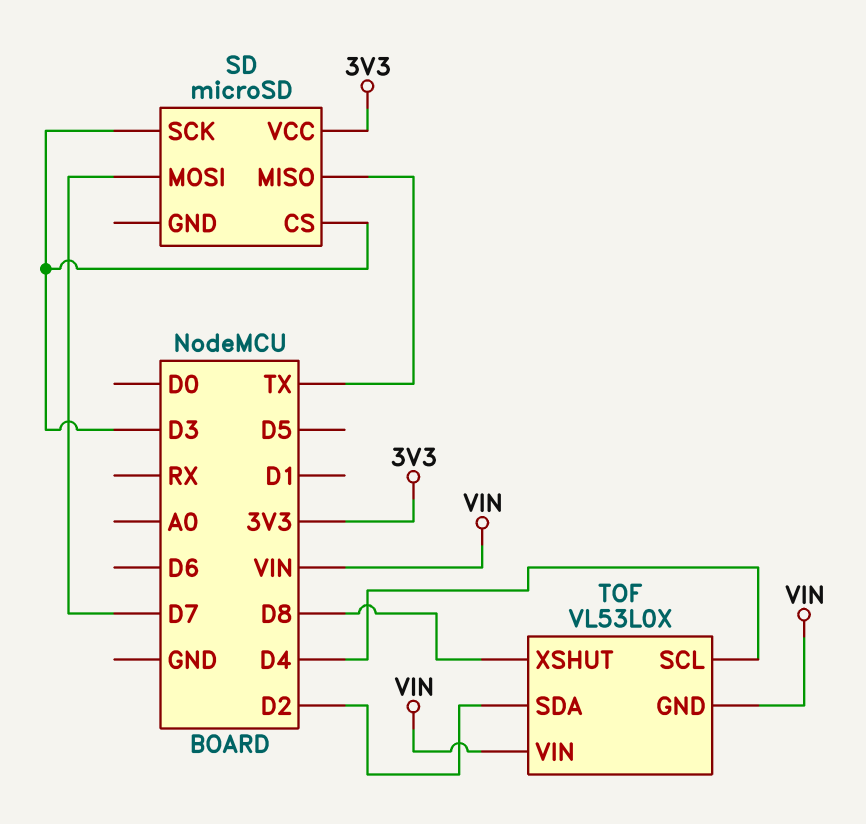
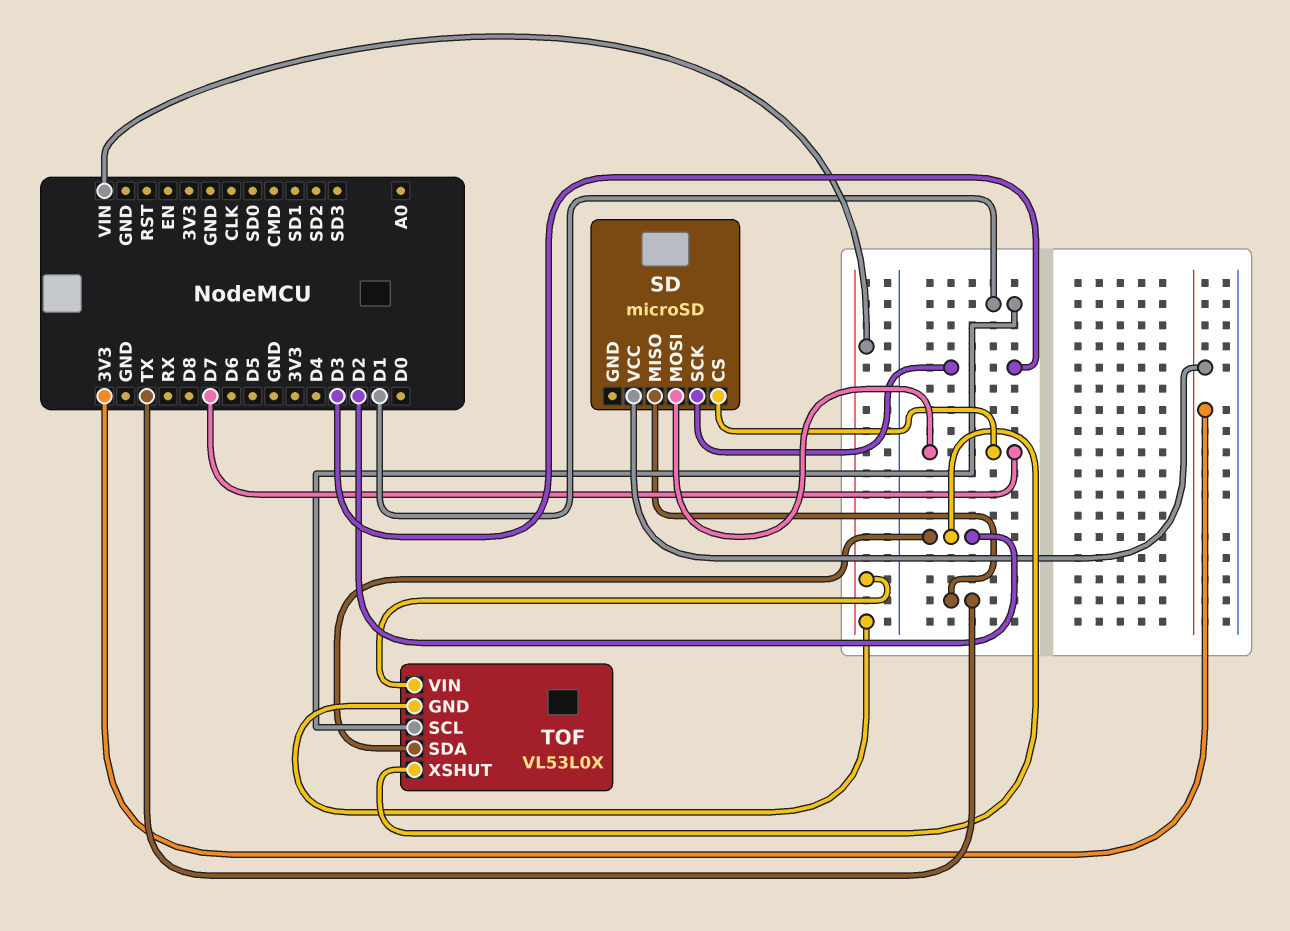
SD pin CS: D3 -> D7
TOF pin SCL: D4 -> D1
TOF pin XSHUT: D8 -> D2

